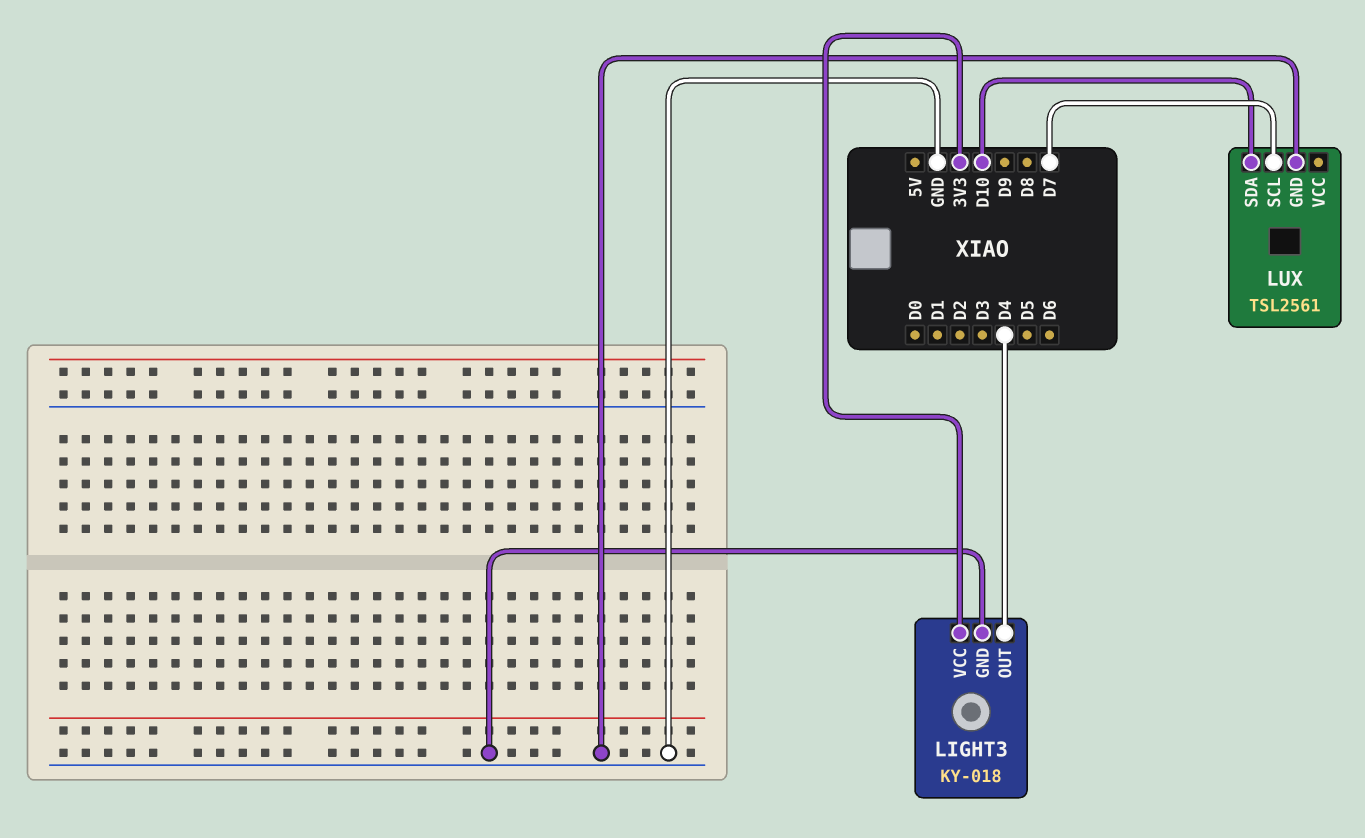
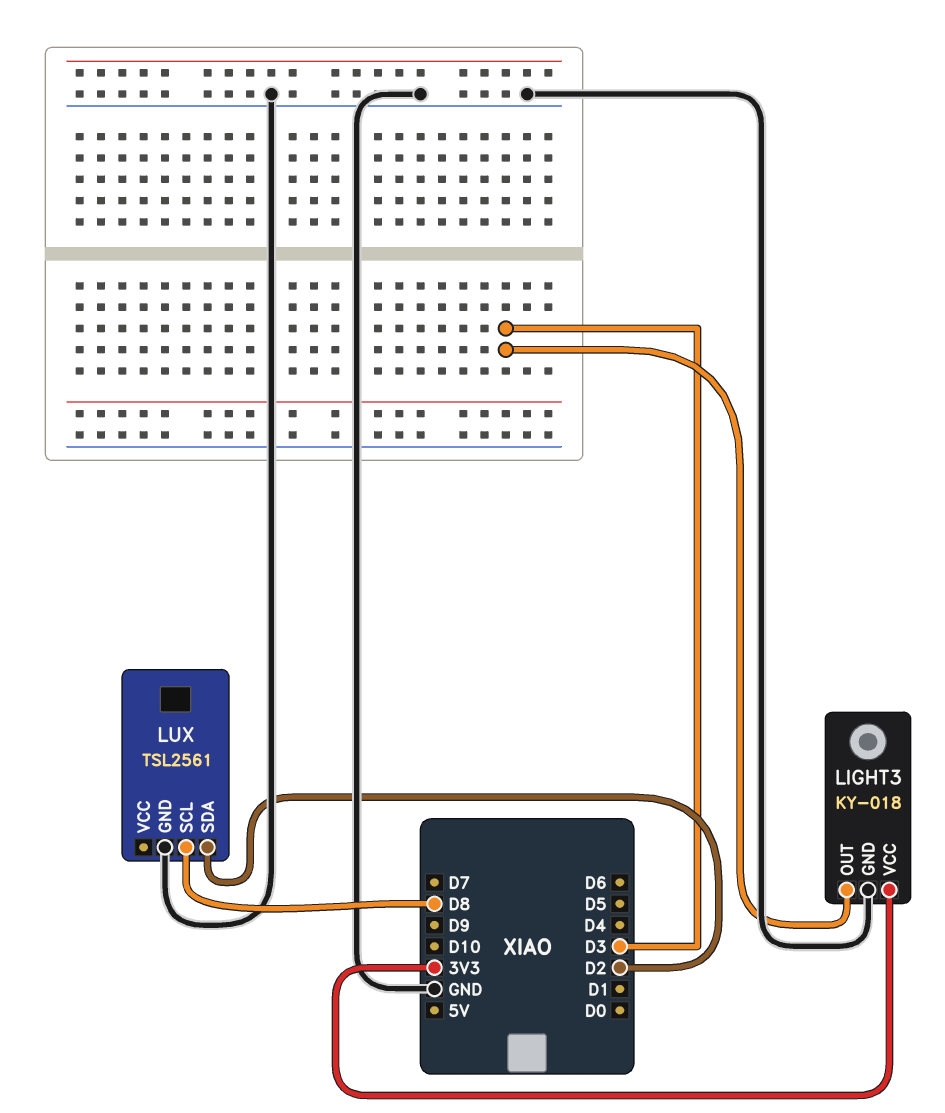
LIGHT3 pin OUT: D4 -> D3
LUX pin SCL: D7 -> D8
LUX pin SDA: D10 -> D2

